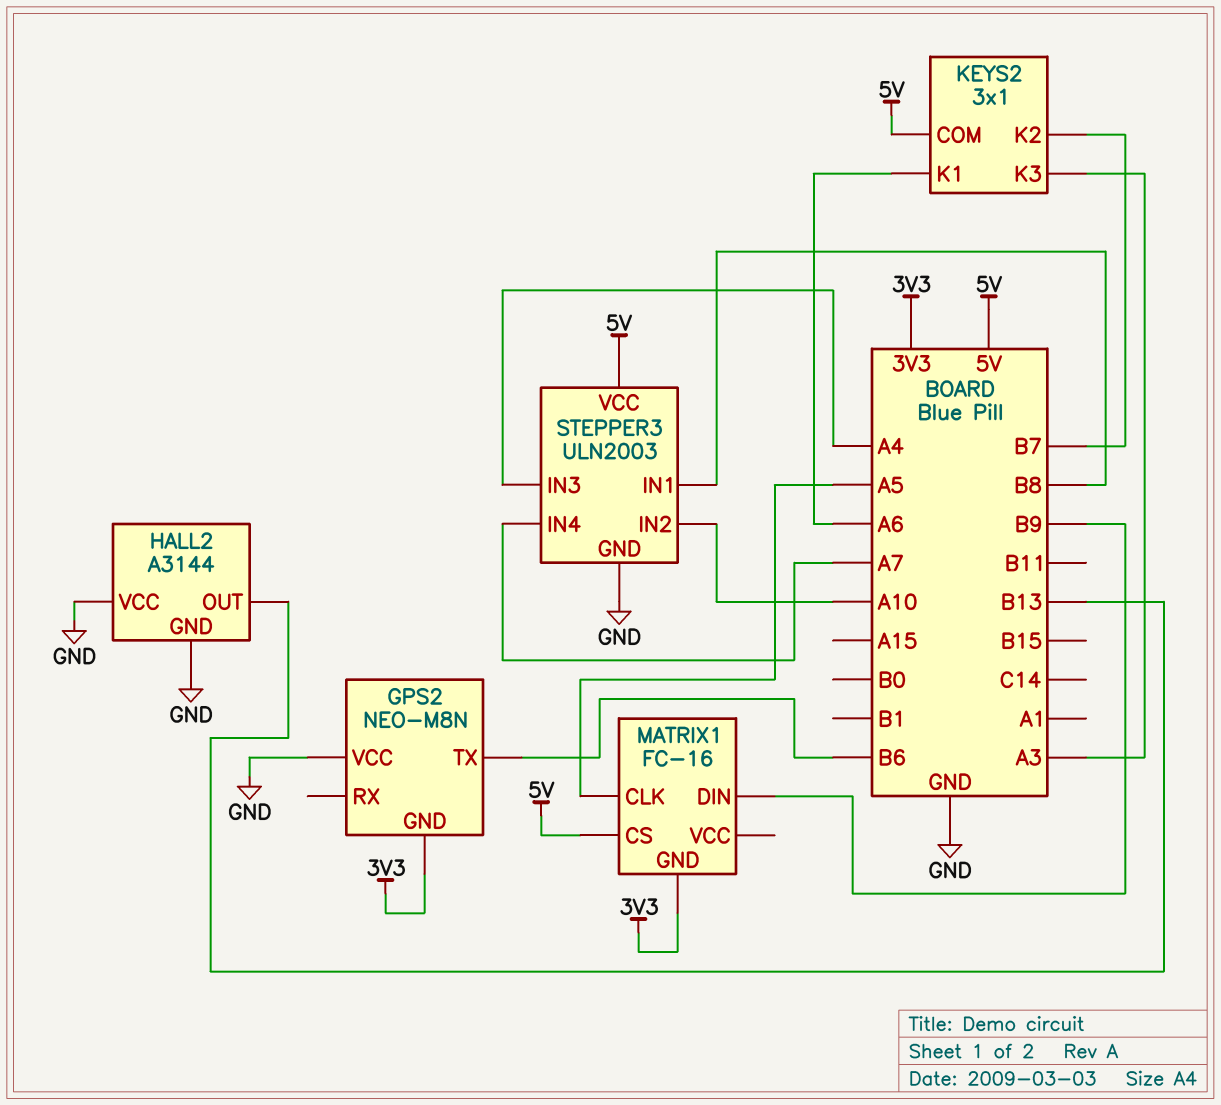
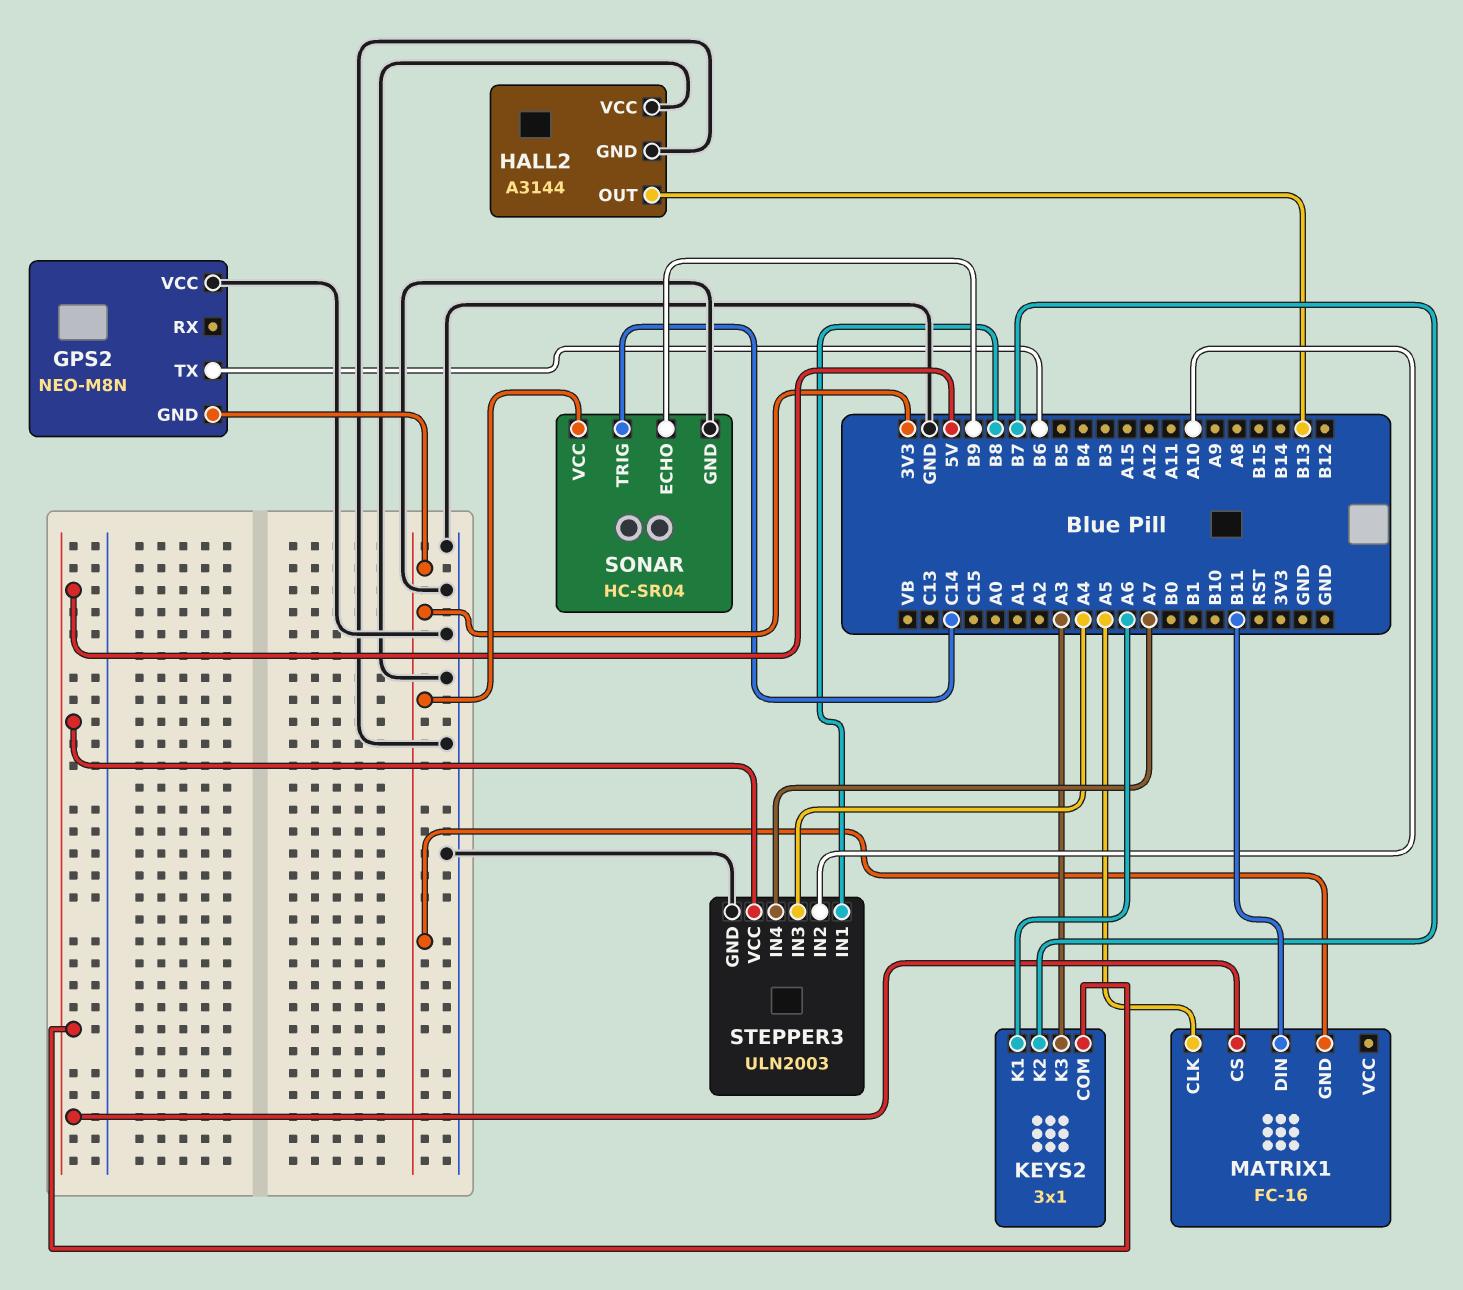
MATRIX1 pin DIN: B9 -> B11
SONAR: none -> HC-SR04
SONAR pin ECHO: none -> B9
SONAR pin GND: none -> GND
SONAR pin TRIG: none -> C14
SONAR pin VCC: none -> 3V3

